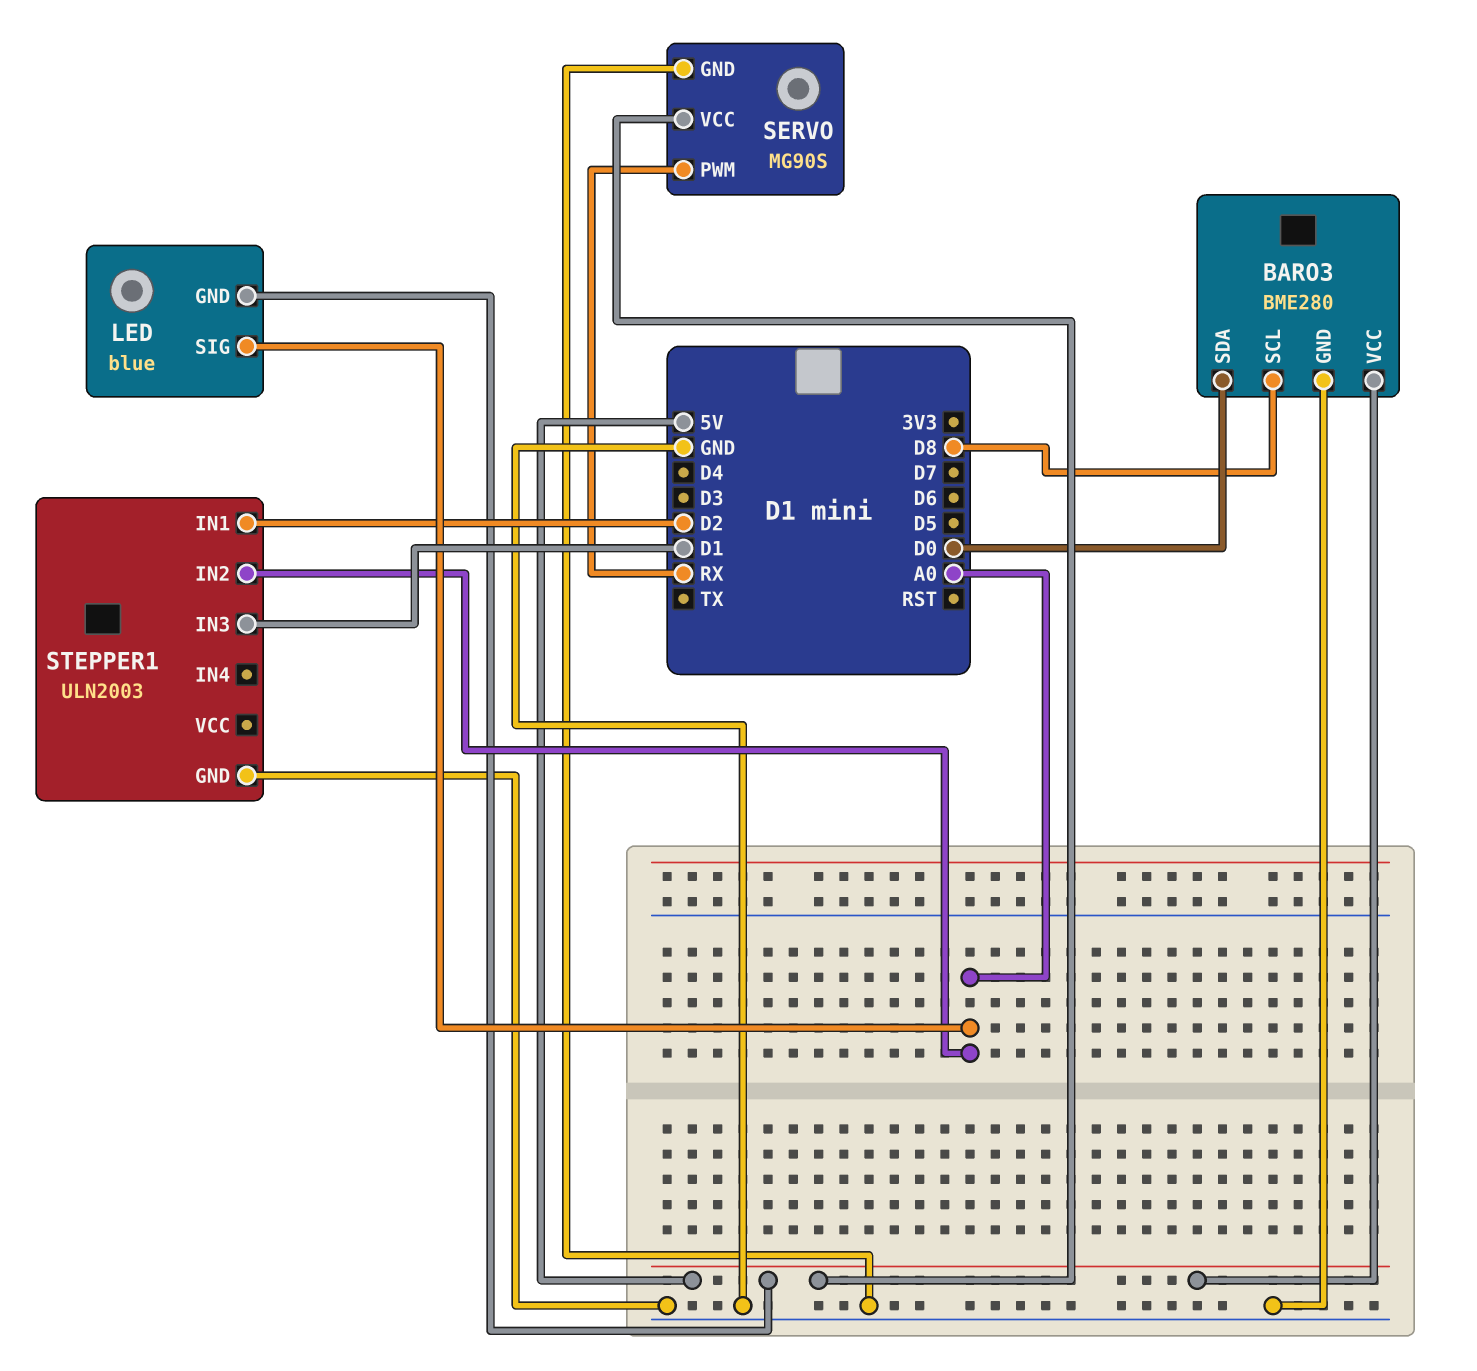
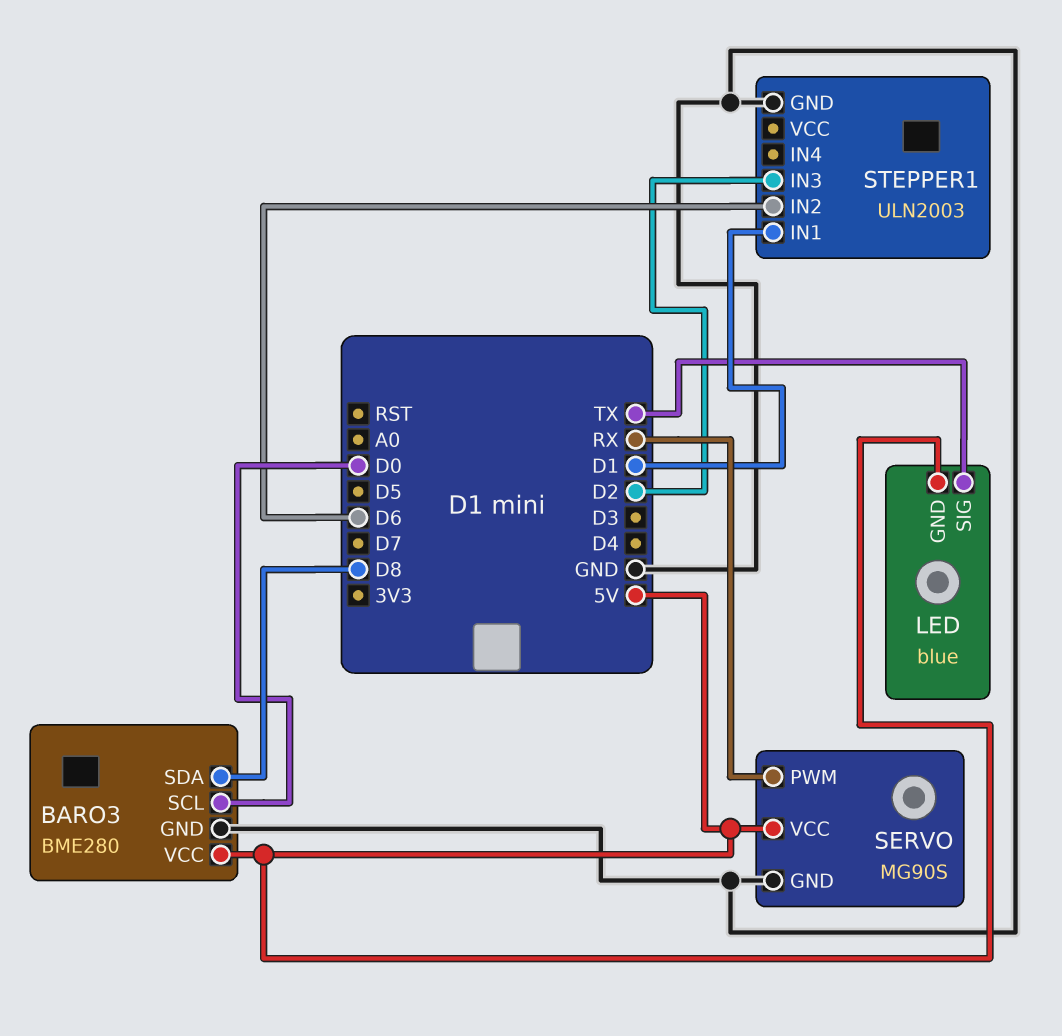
BARO3 pin SCL: D8 -> D0
BARO3 pin SDA: D0 -> D8
LED pin SIG: A0 -> TX
STEPPER1 pin IN1: D2 -> D1
STEPPER1 pin IN2: A0 -> D6
STEPPER1 pin IN3: D1 -> D2

